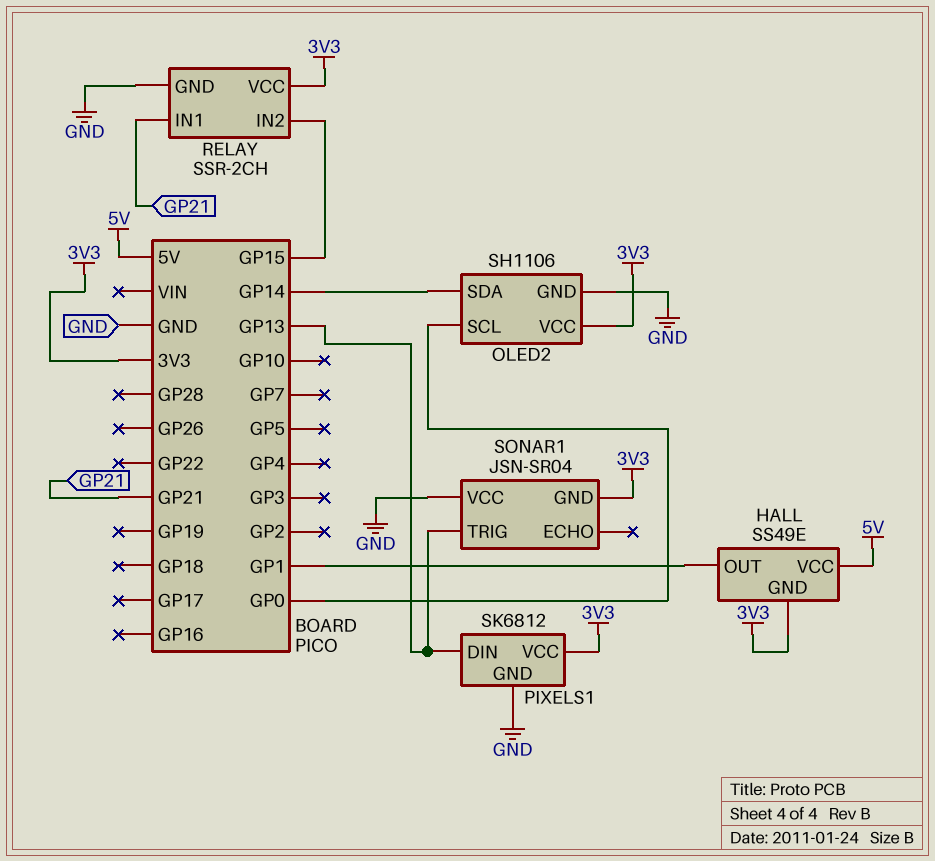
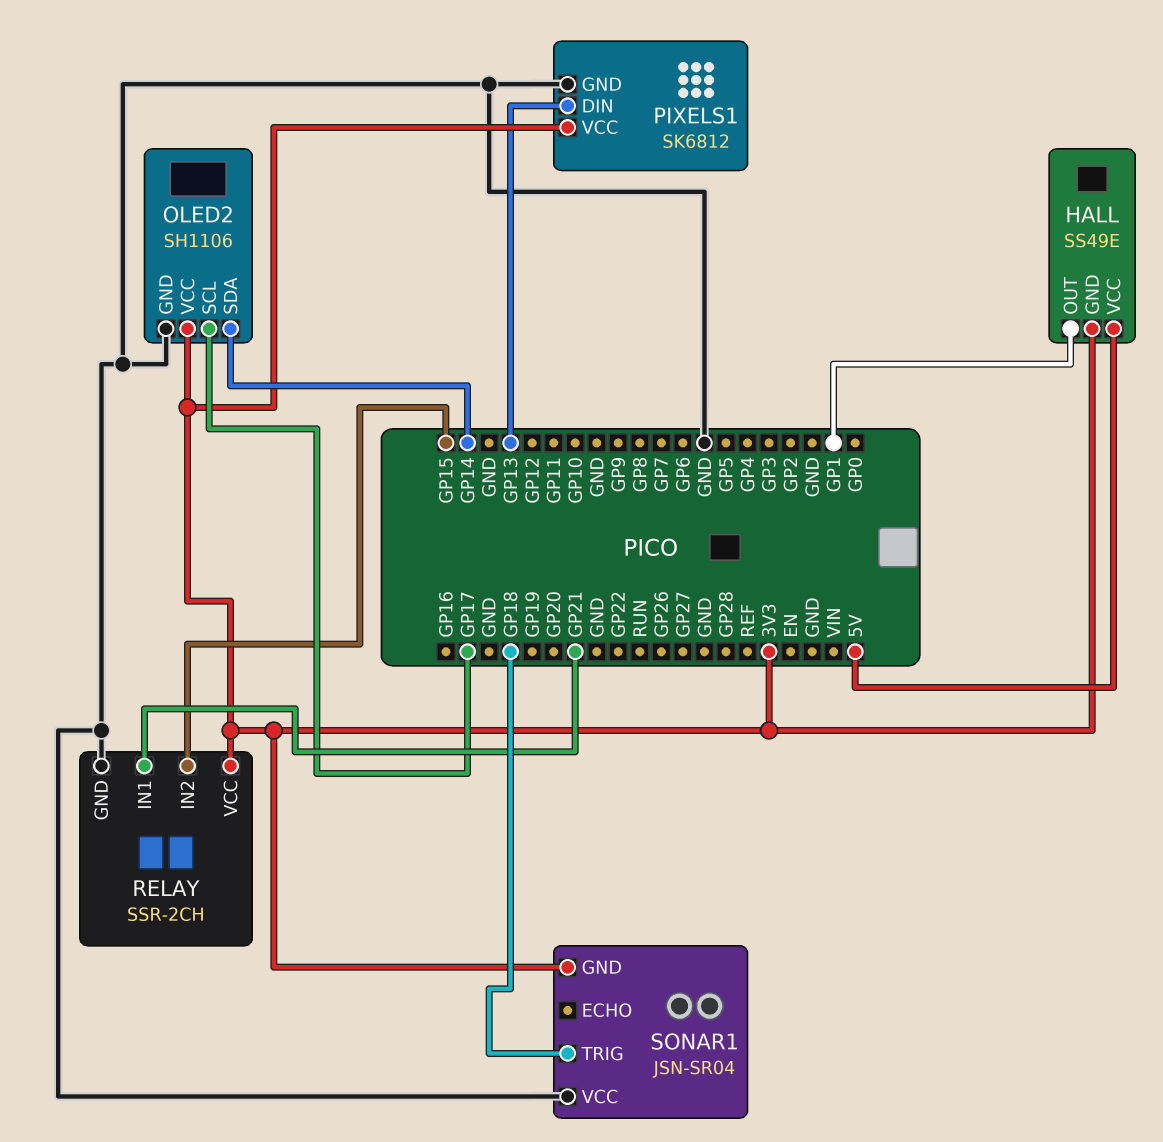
OLED2 pin SCL: GP0 -> GP17
SONAR1 pin TRIG: GP13 -> GP18

